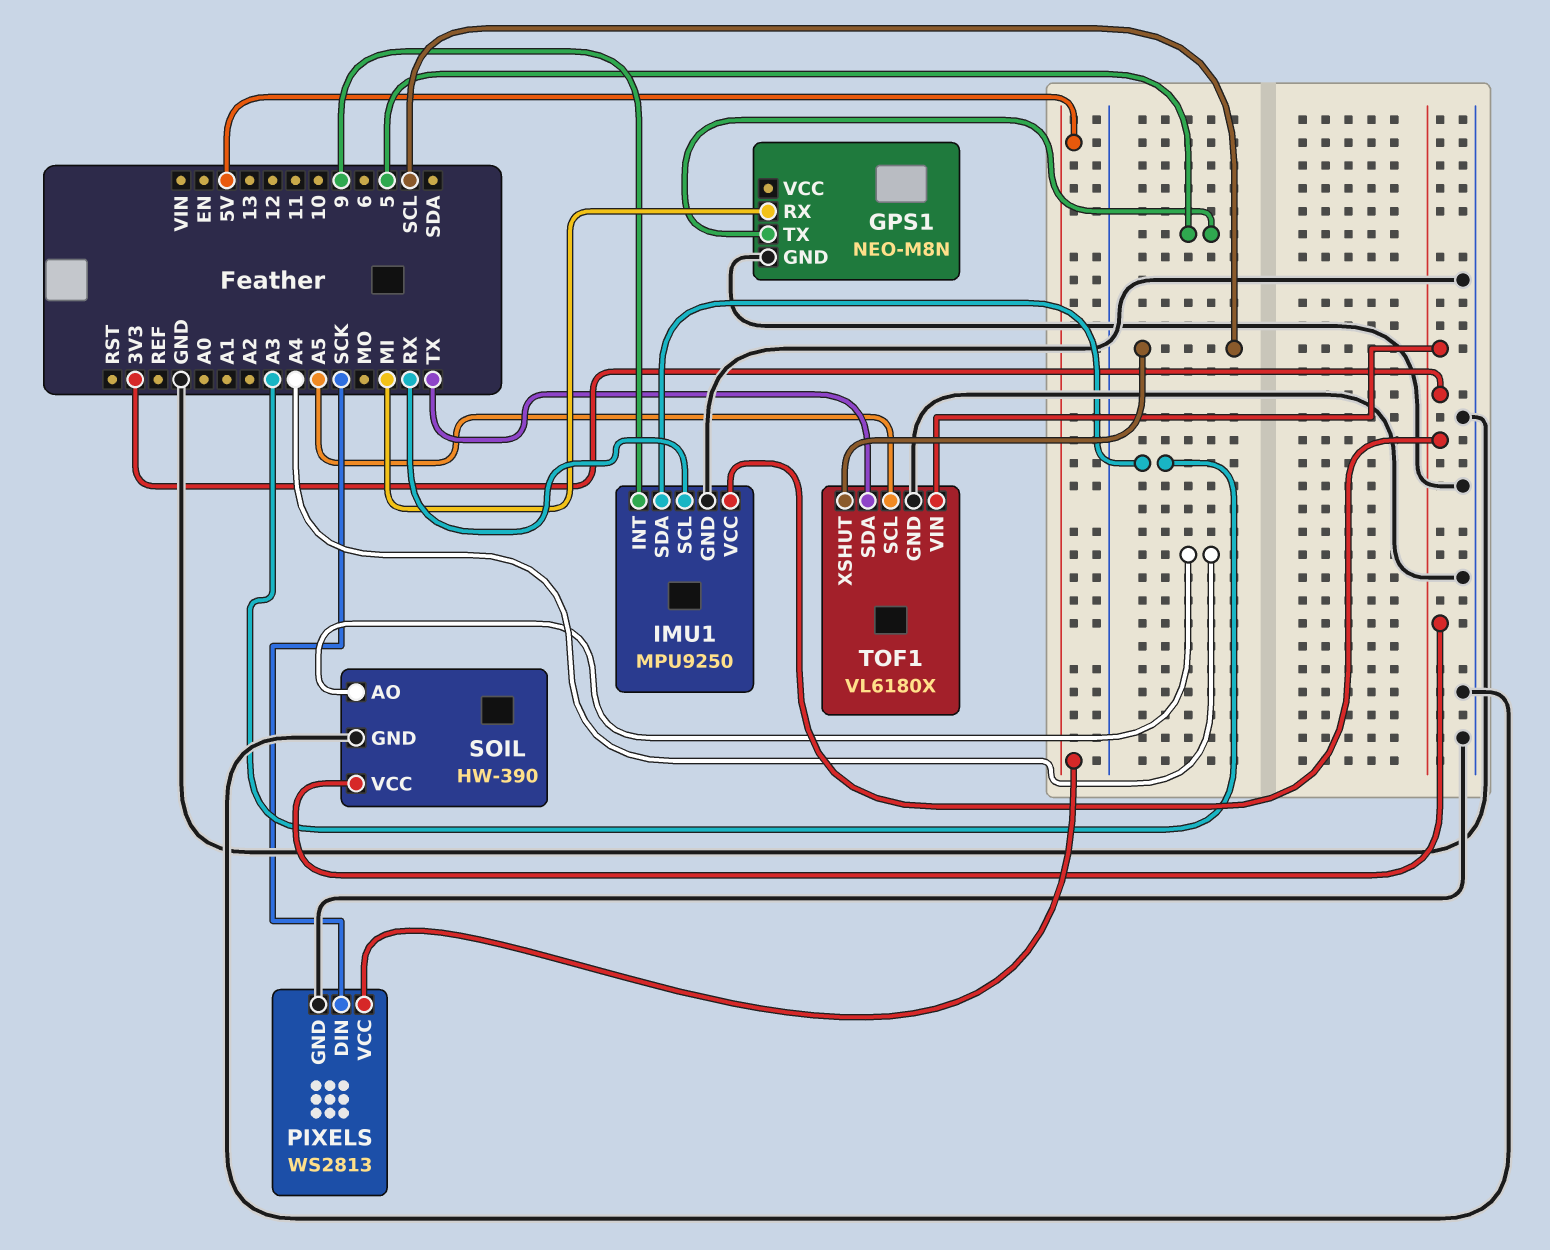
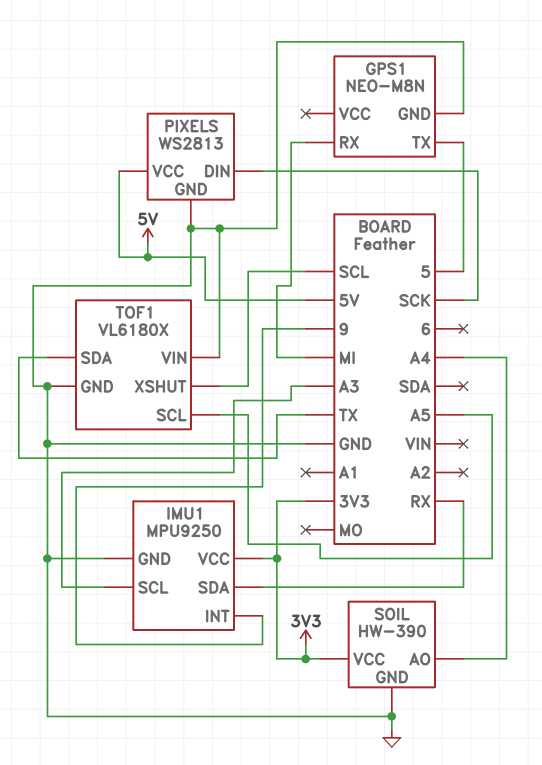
IMU1 pin SCL: RX -> A3
IMU1 pin SDA: A3 -> RX
TOF1 pin VIN: 3V3 -> GND

